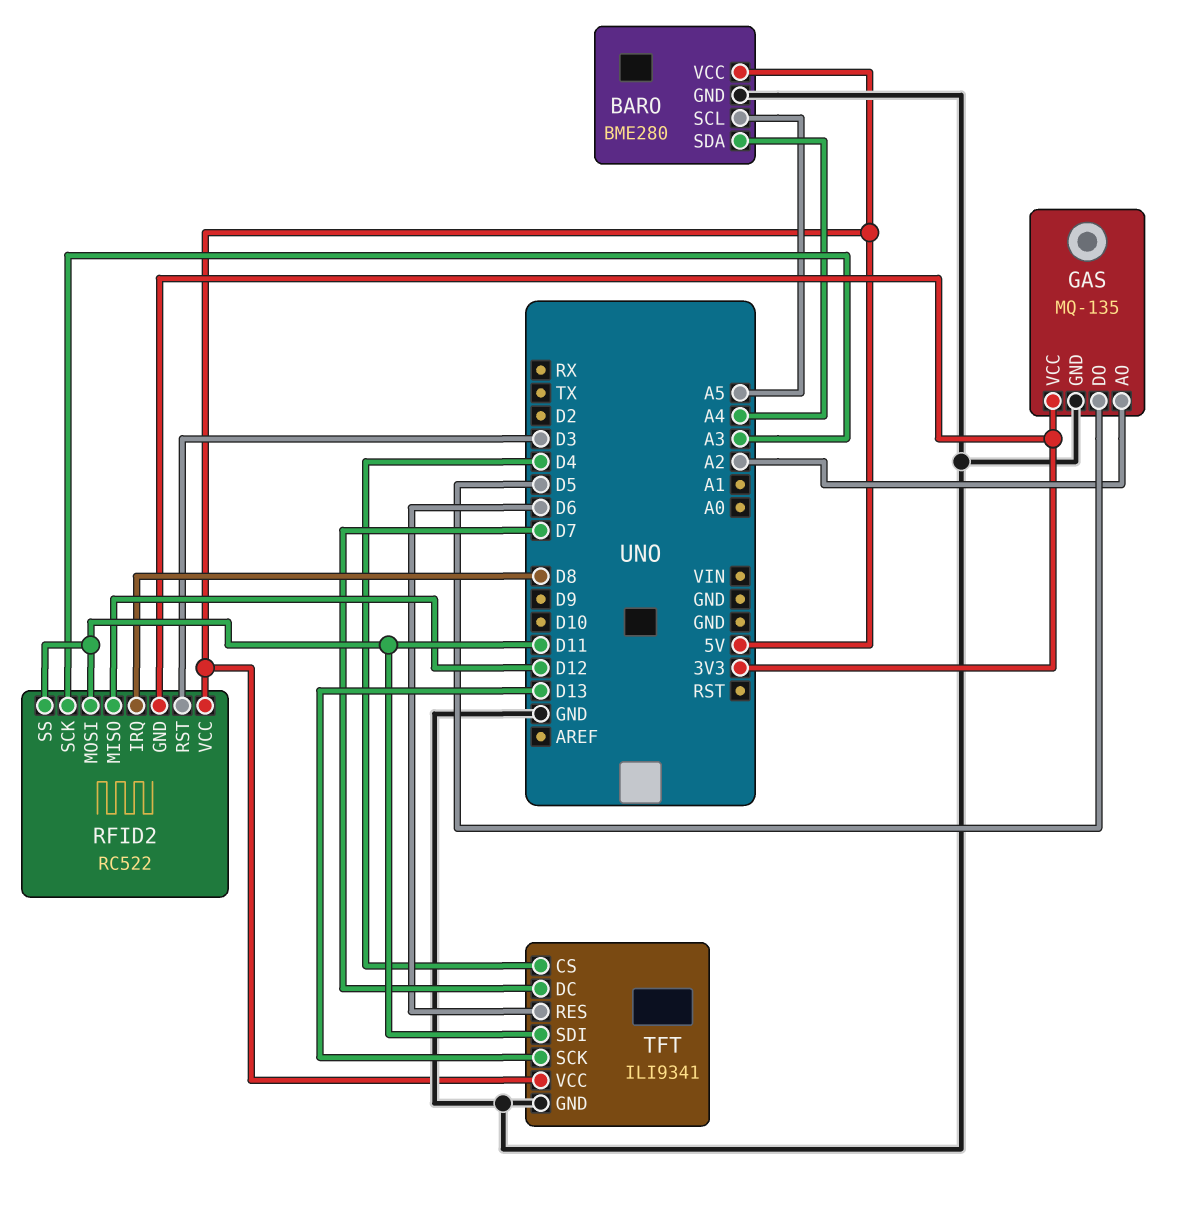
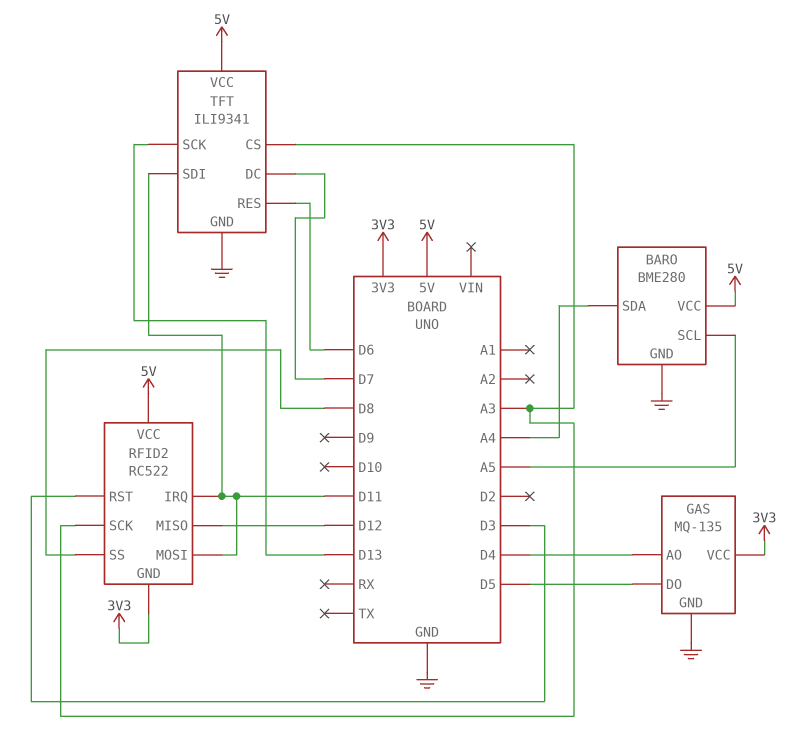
GAS pin AO: A2 -> D4
RFID2 pin IRQ: D8 -> D11
RFID2 pin SS: D11 -> D8
TFT pin CS: D4 -> A3

